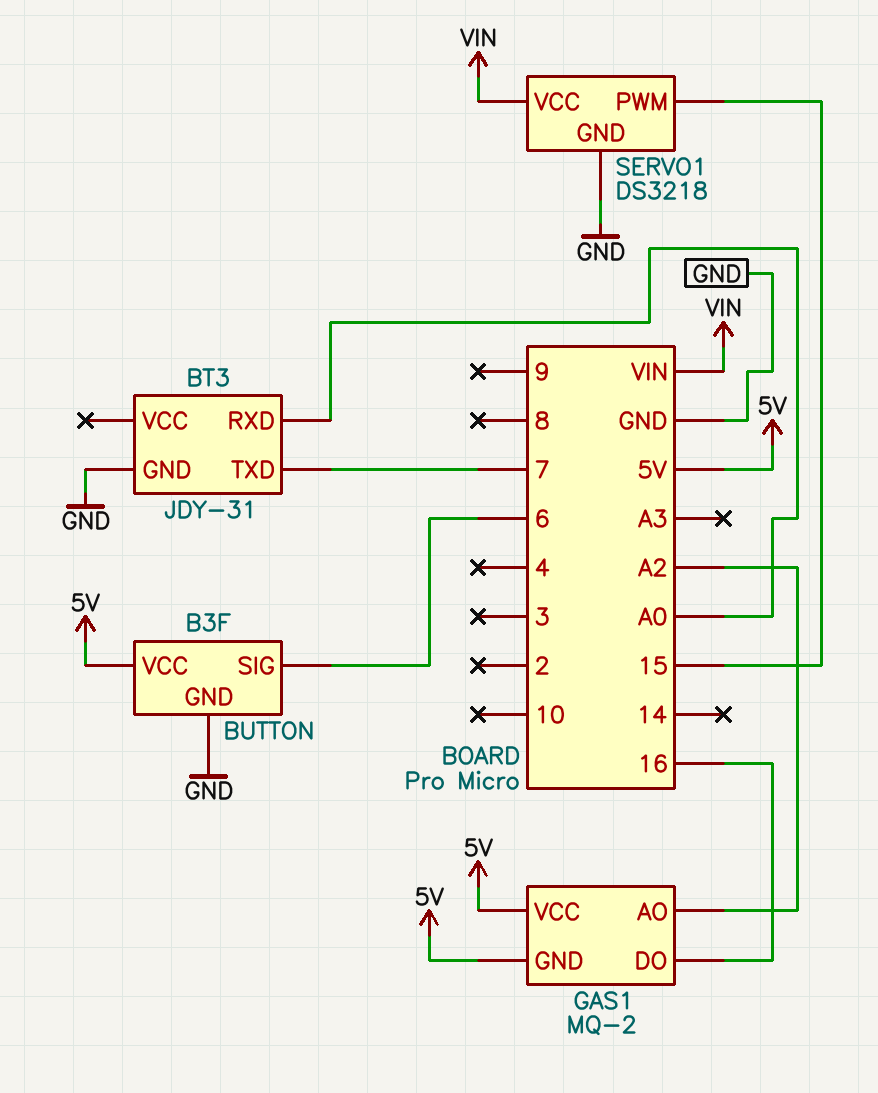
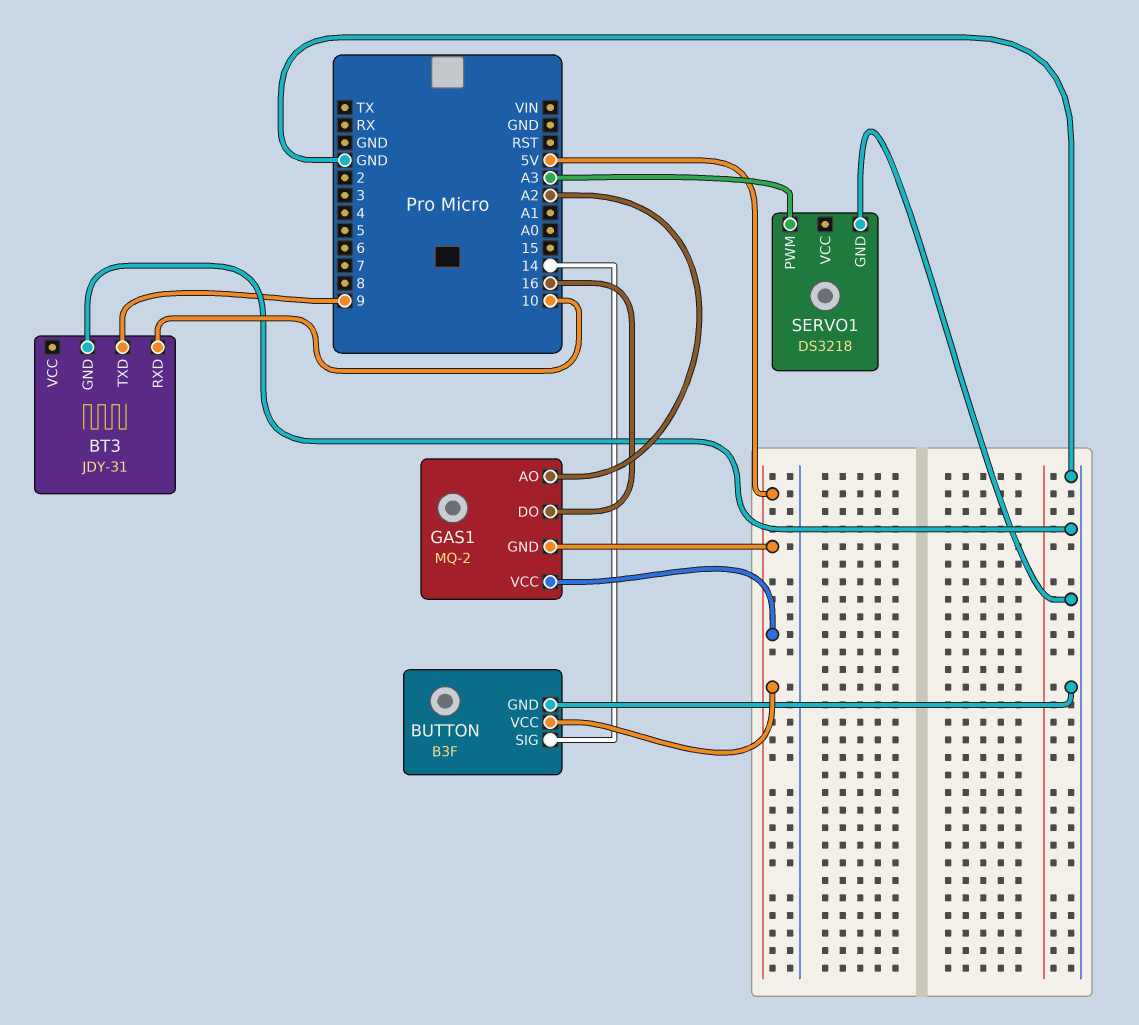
BT3 pin RXD: A0 -> 10
BT3 pin TXD: 7 -> 9
BUTTON pin SIG: 6 -> 14
SERVO1 pin PWM: 15 -> A3
SERVO1 pin VCC: VIN -> none

